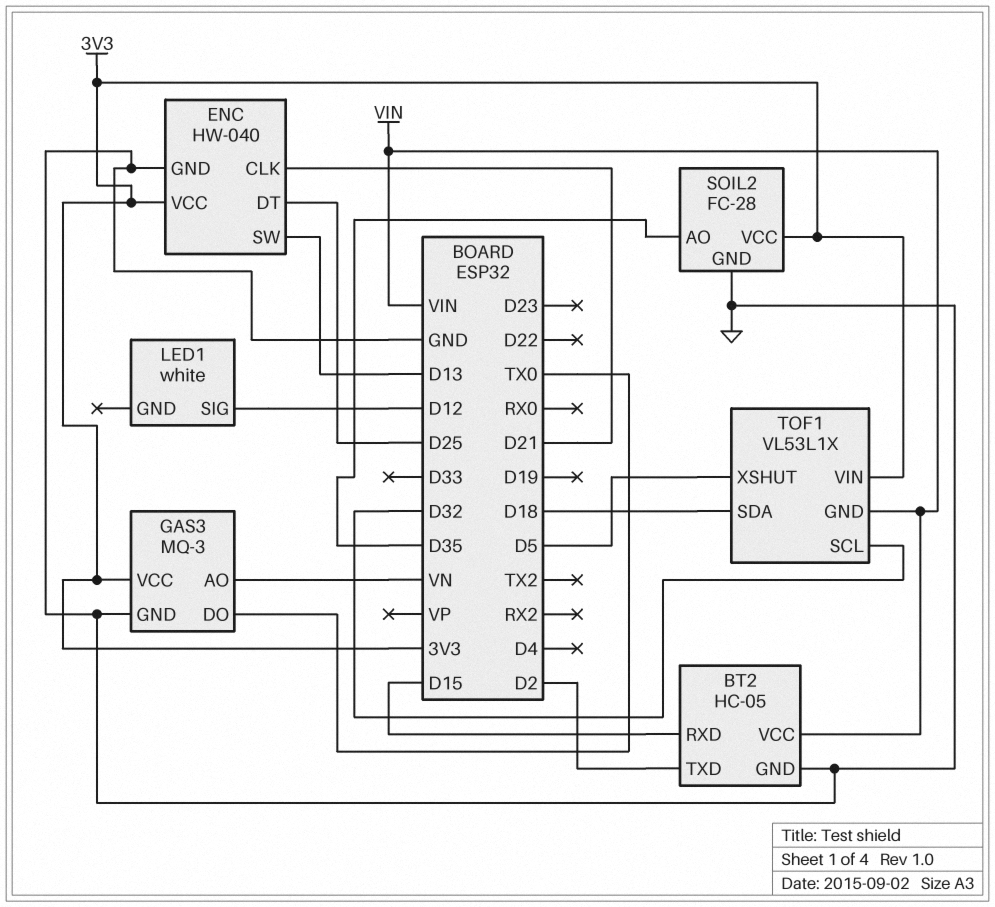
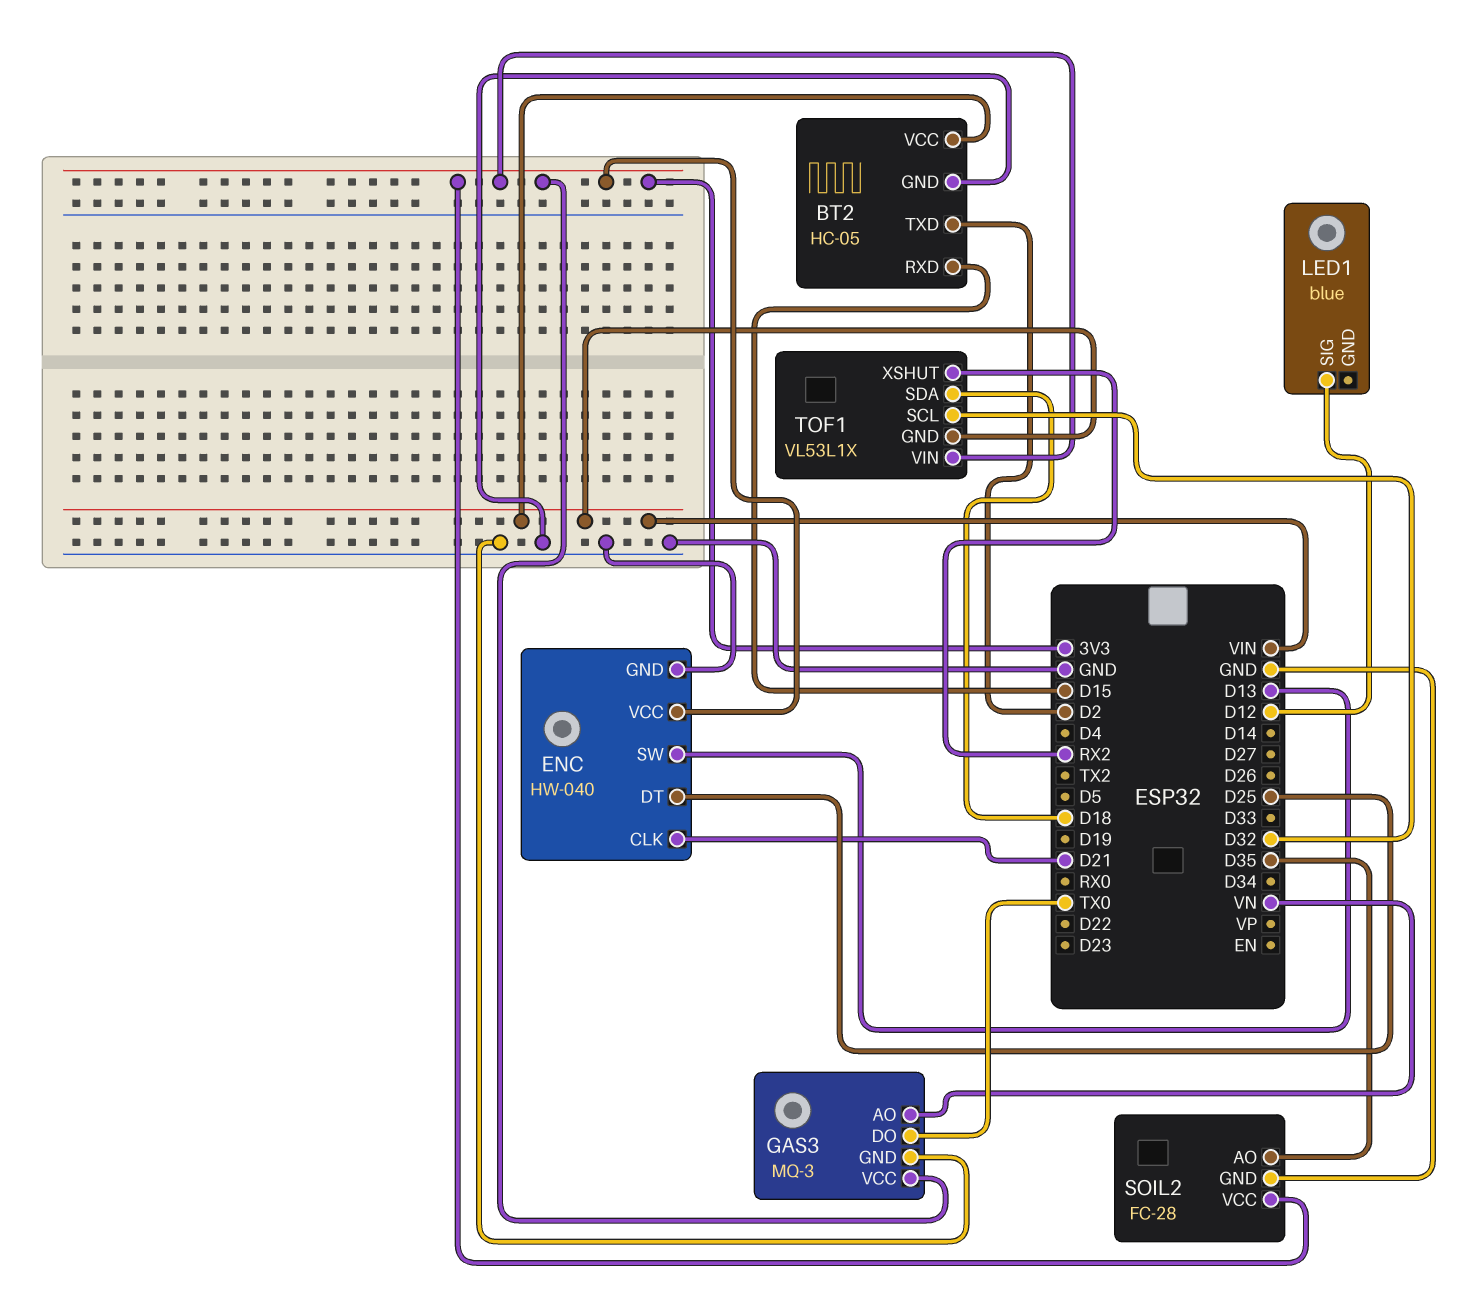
LED1: white -> blue
TOF1 pin XSHUT: D5 -> RX2

